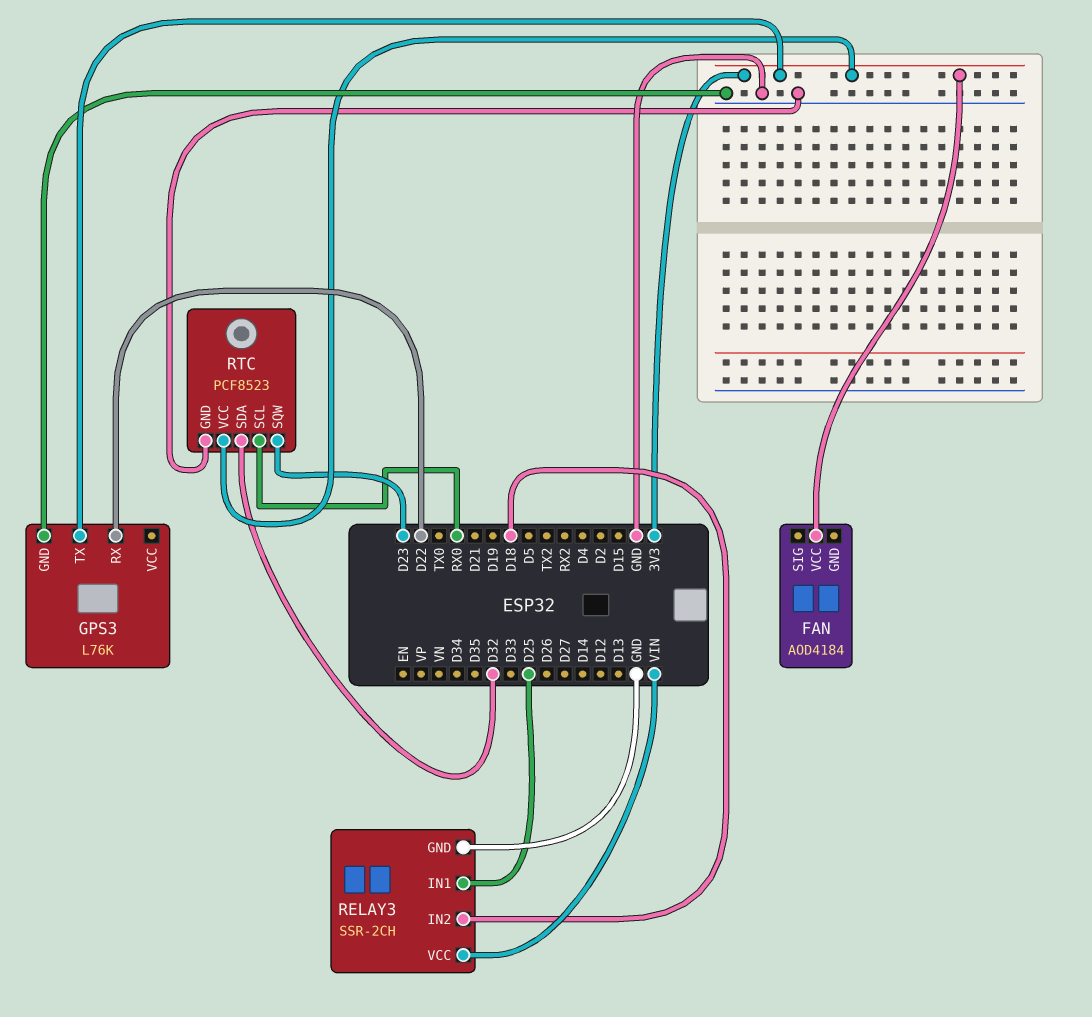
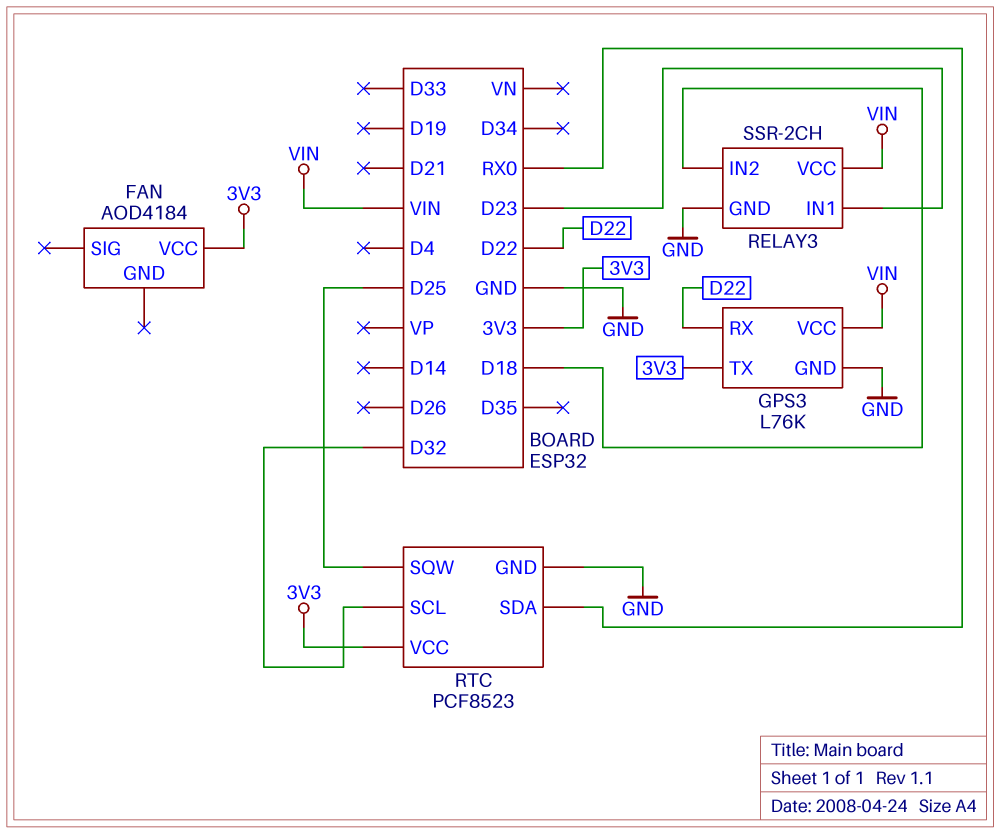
GPS3 pin VCC: none -> VIN
RELAY3 pin IN1: D25 -> D23
RTC pin SCL: RX0 -> D32
RTC pin SDA: D32 -> RX0
RTC pin SQW: D23 -> D25

